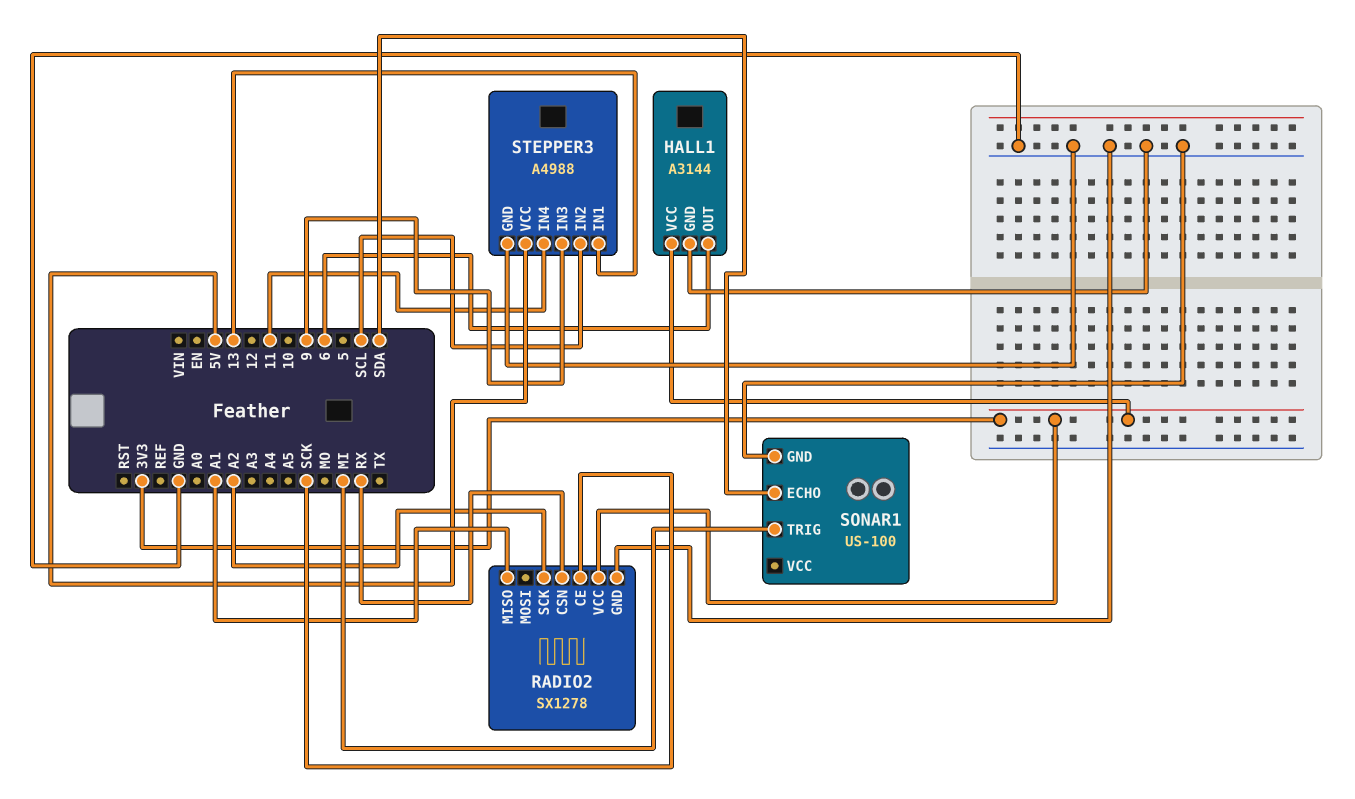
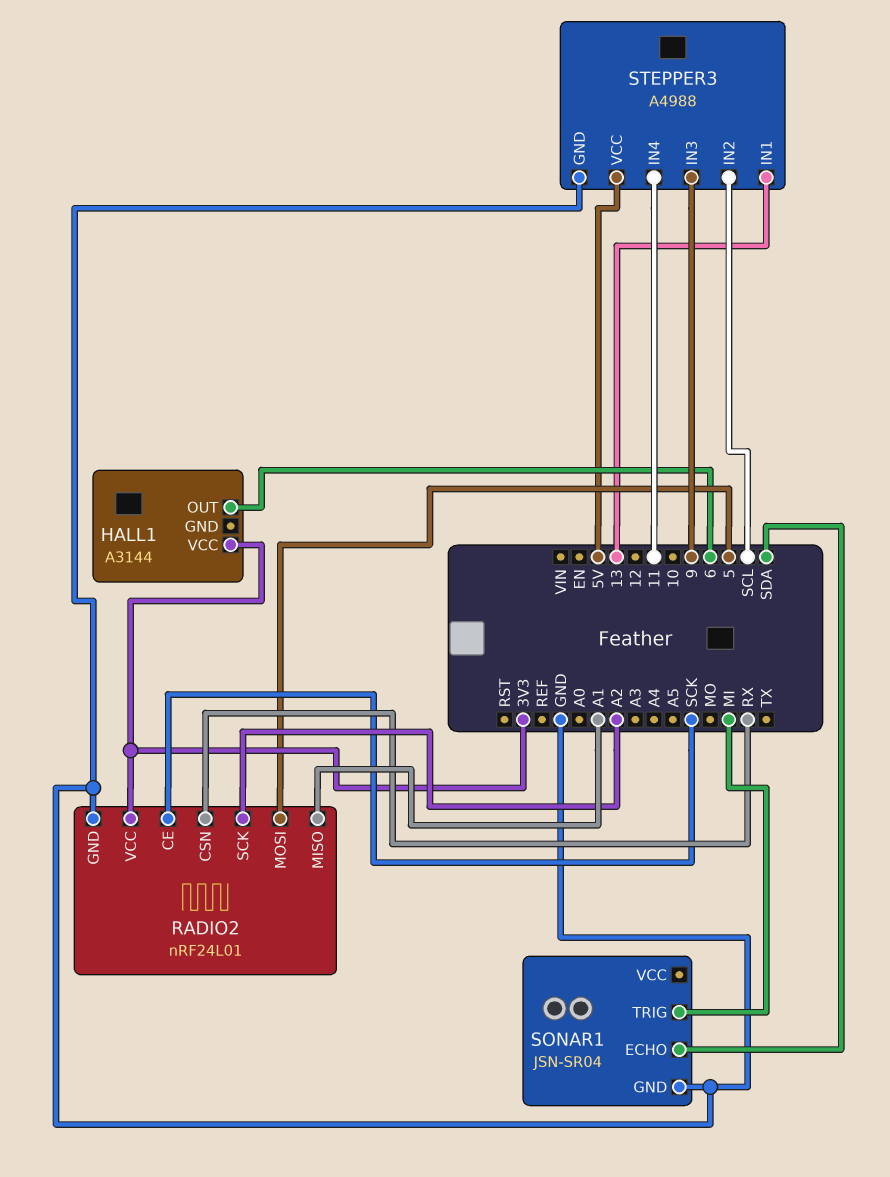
HALL1 pin GND: GND -> none
RADIO2: SX1278 -> nRF24L01
RADIO2 pin MOSI: none -> 5
SONAR1: US-100 -> JSN-SR04

